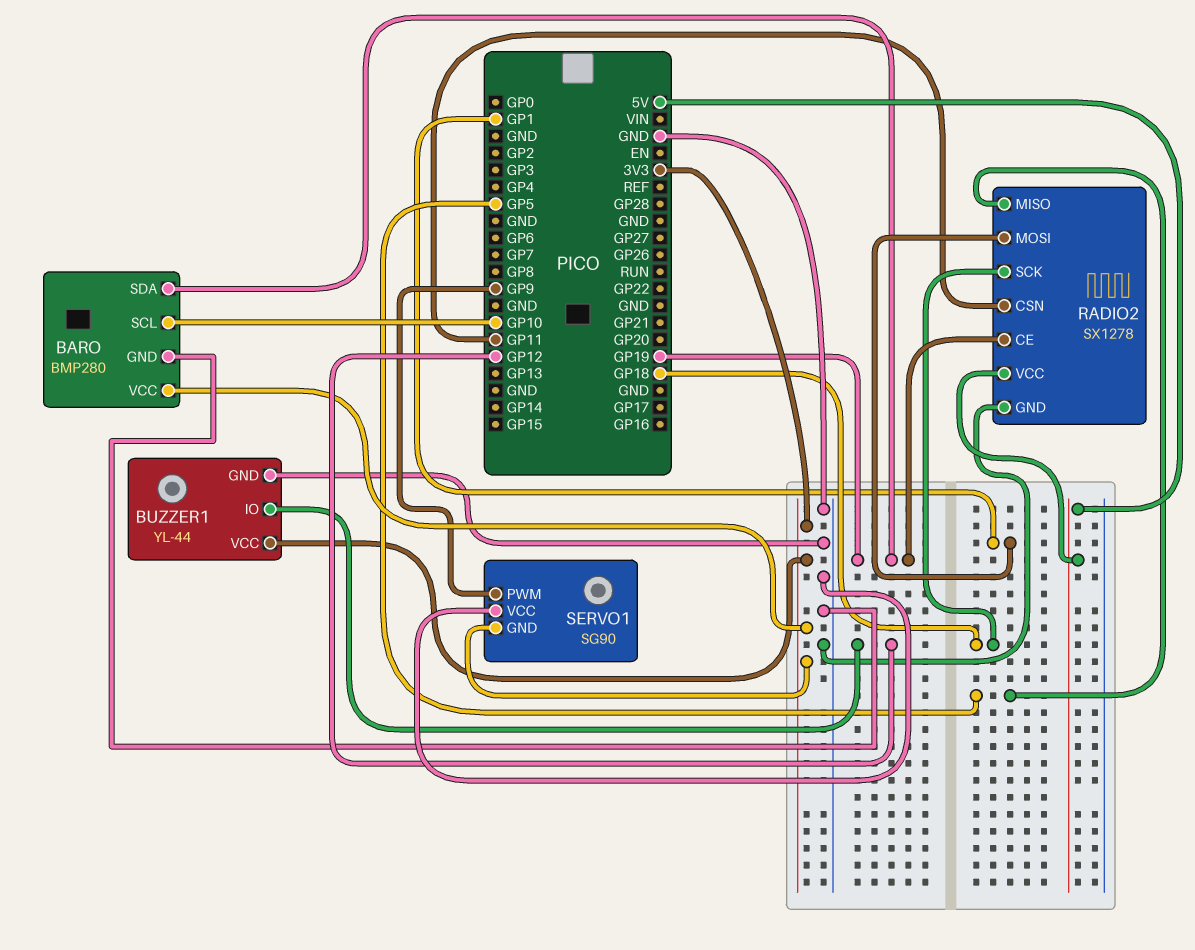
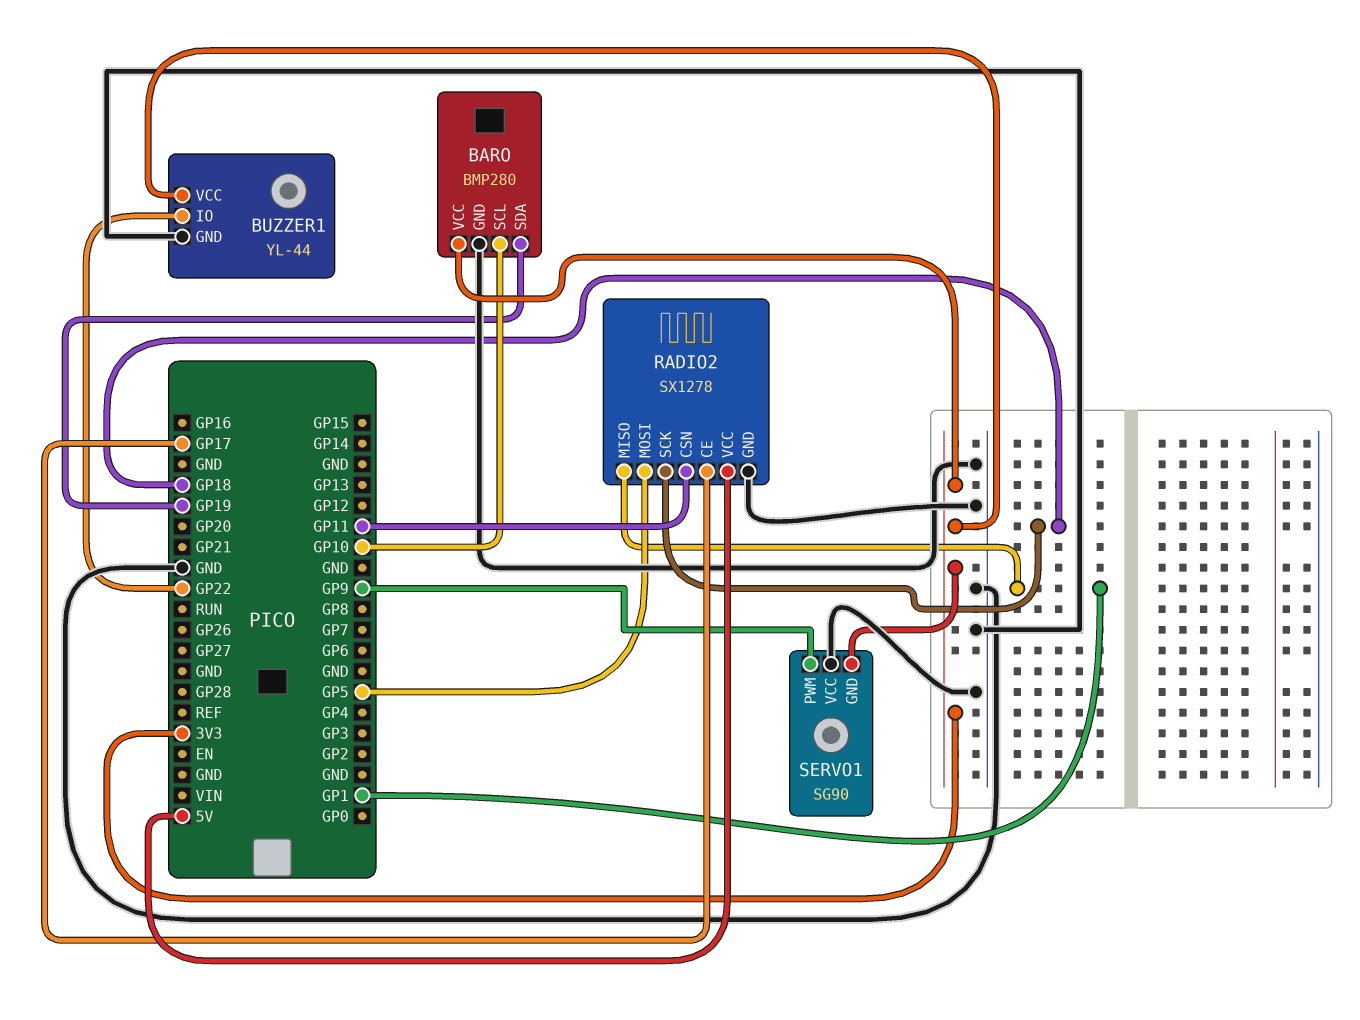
BUZZER1 pin IO: GP12 -> GP22
RADIO2 pin CE: GP19 -> GP17
RADIO2 pin MISO: GP5 -> GP1
RADIO2 pin MOSI: GP1 -> GP5

